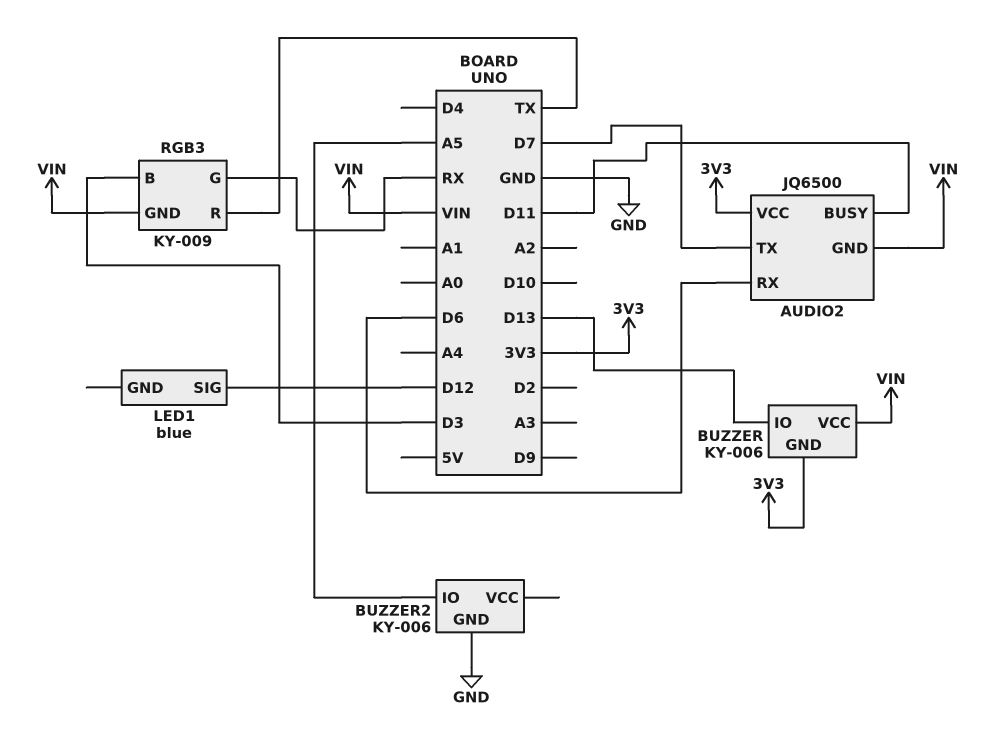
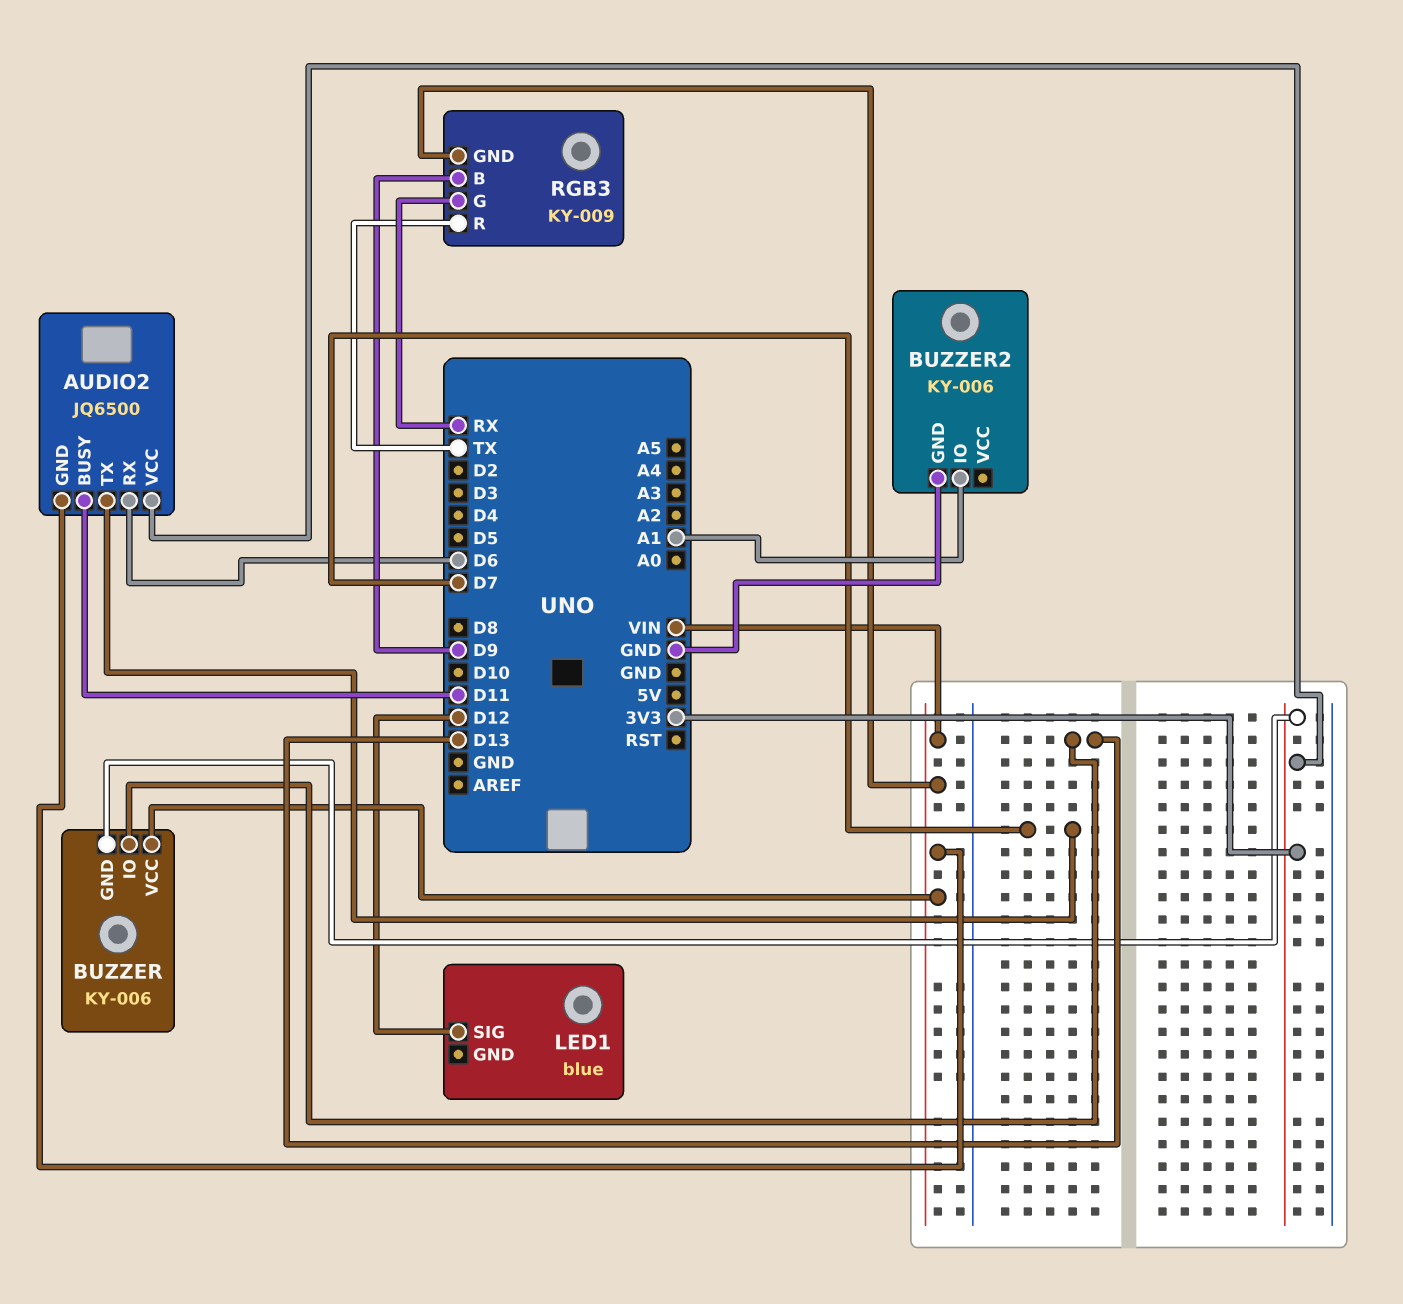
BUZZER2 pin IO: A5 -> A1
RGB3 pin B: D3 -> D9

